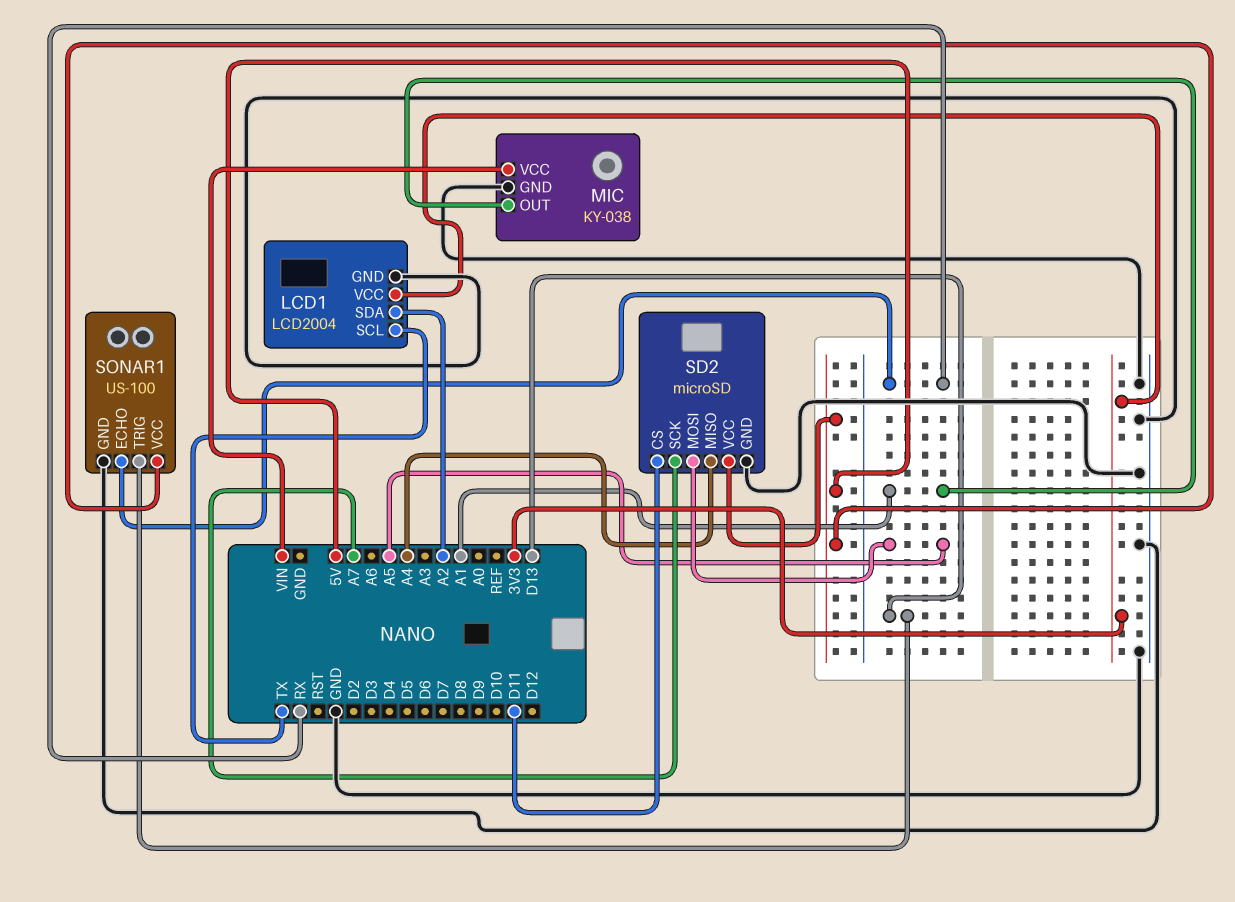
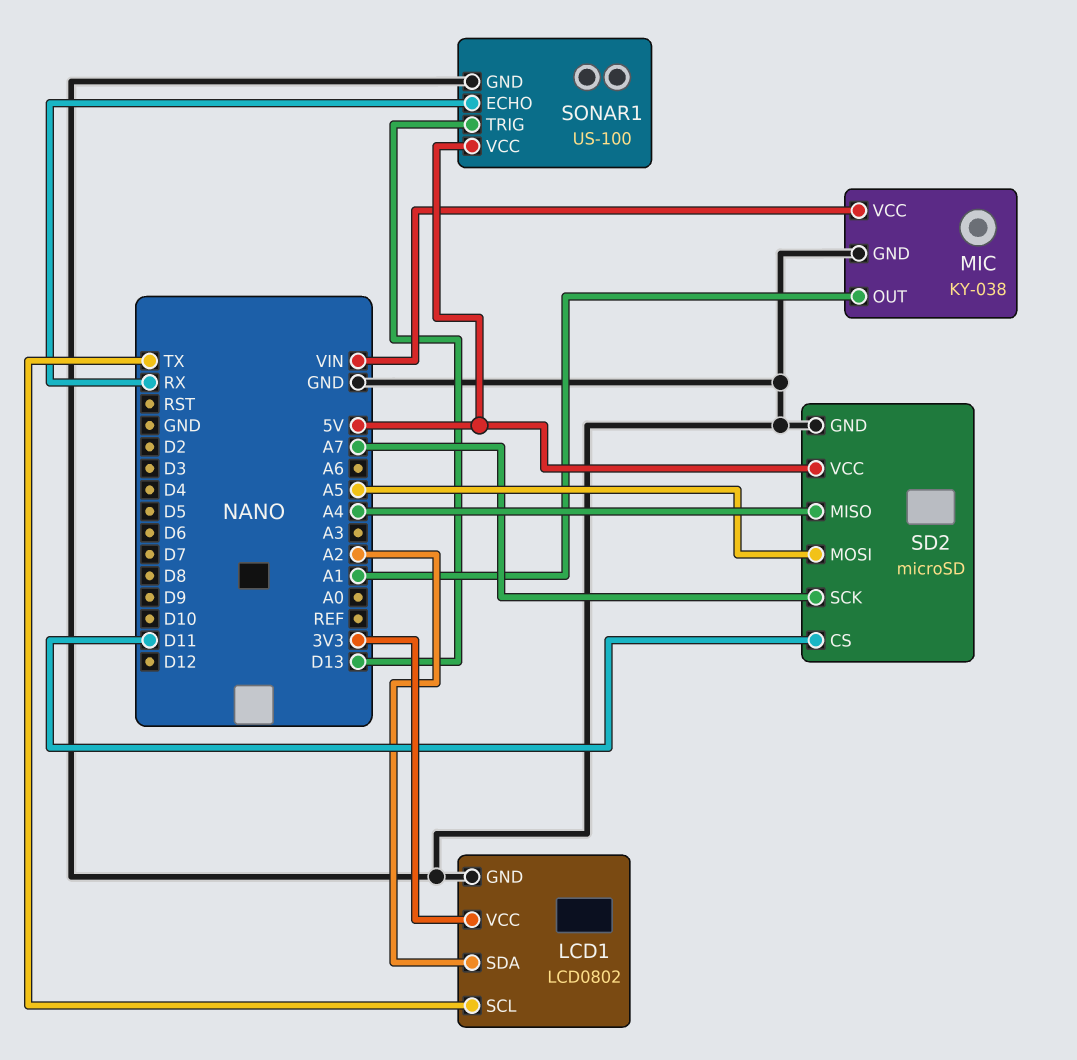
LCD1: LCD2004 -> LCD0802

